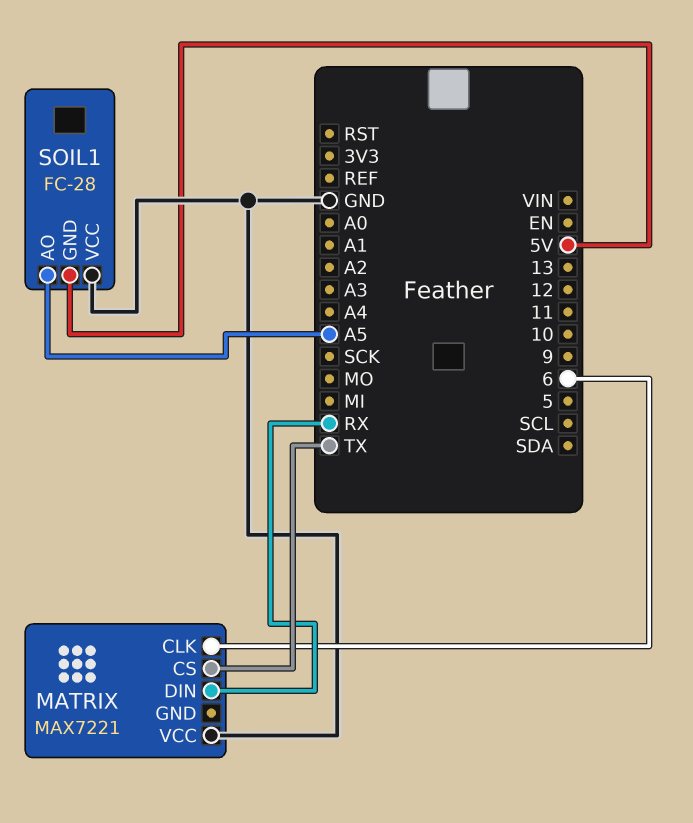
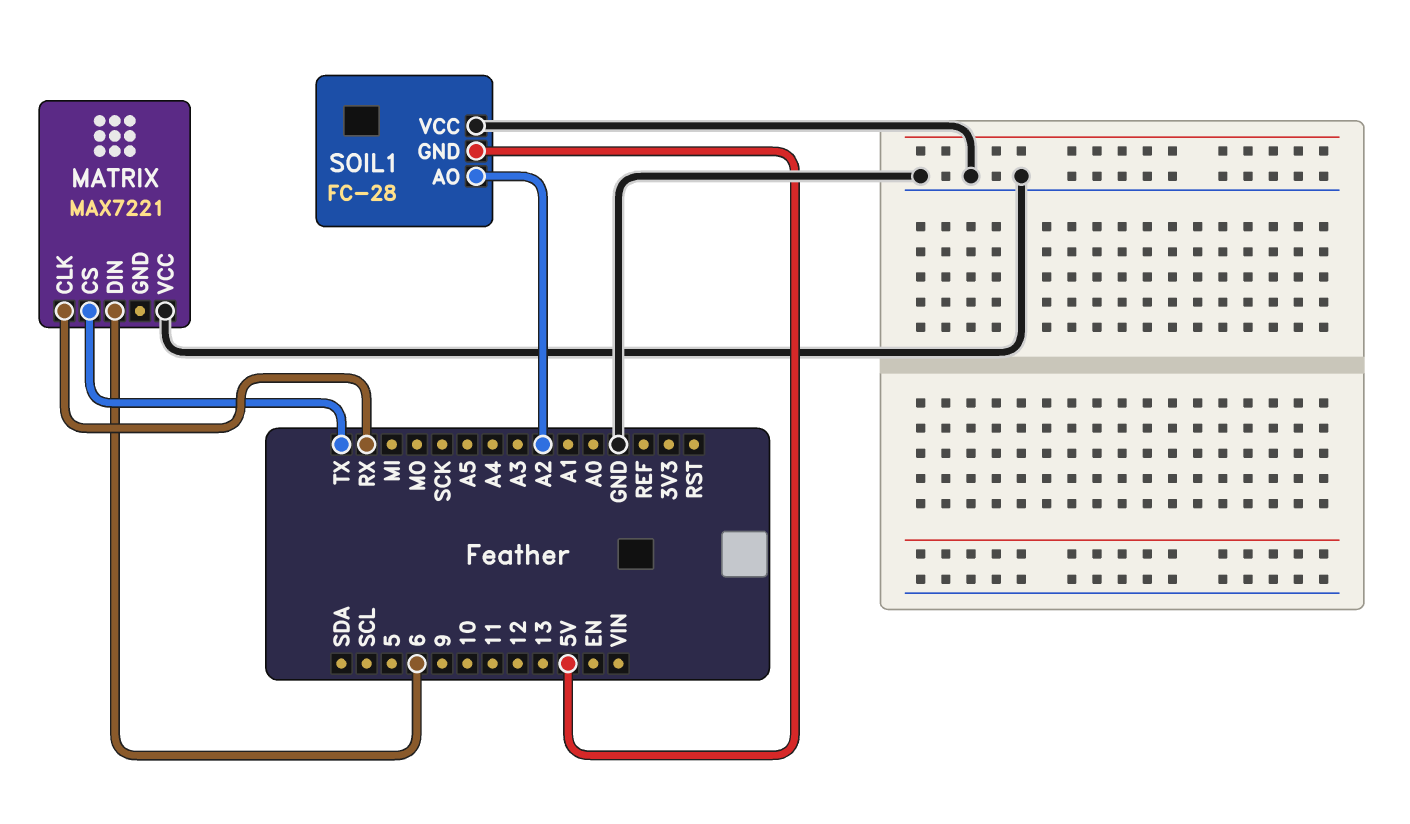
MATRIX pin CLK: 6 -> RX
MATRIX pin DIN: RX -> 6
SOIL1 pin AO: A5 -> A2

